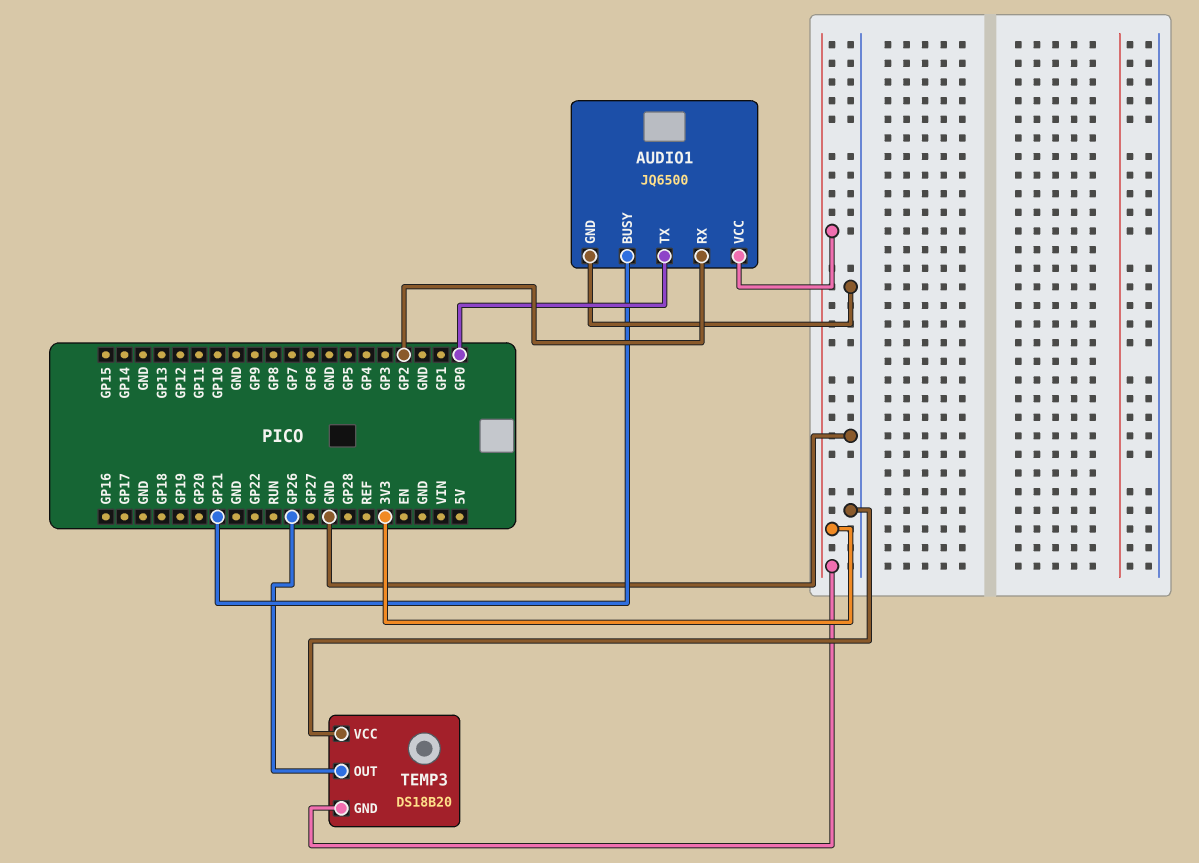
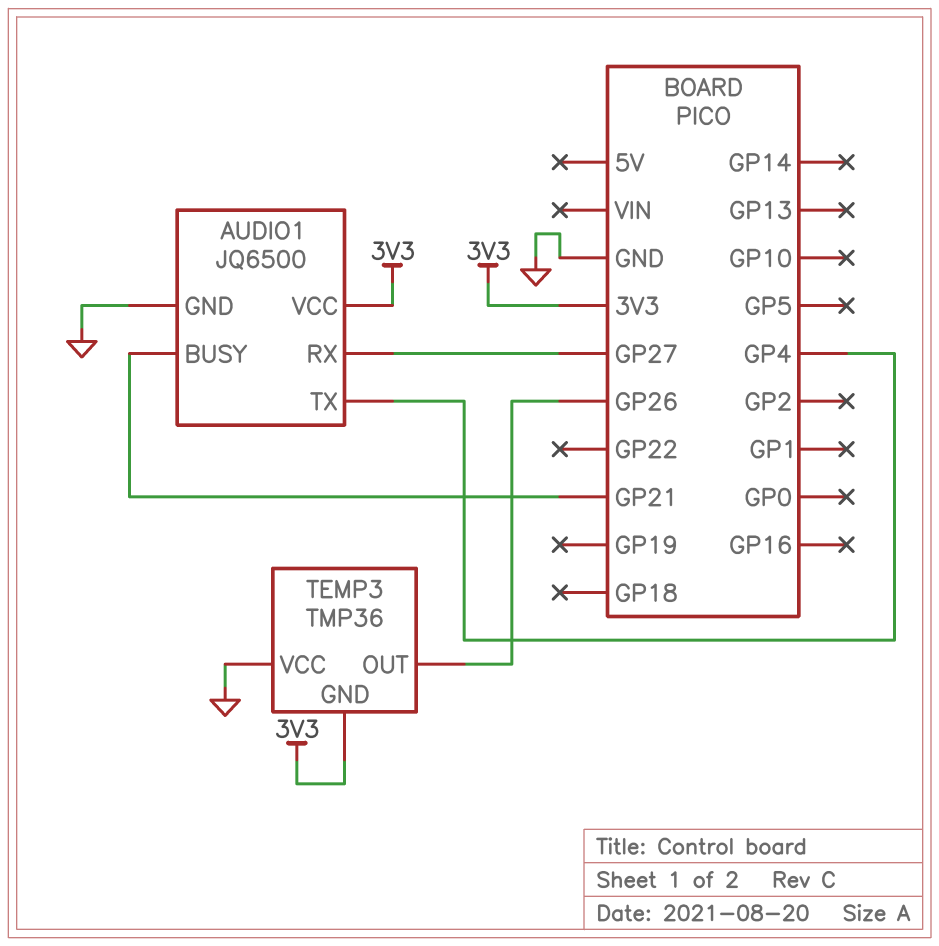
AUDIO1 pin RX: GP2 -> GP27
AUDIO1 pin TX: GP0 -> GP4
TEMP3: DS18B20 -> TMP36

